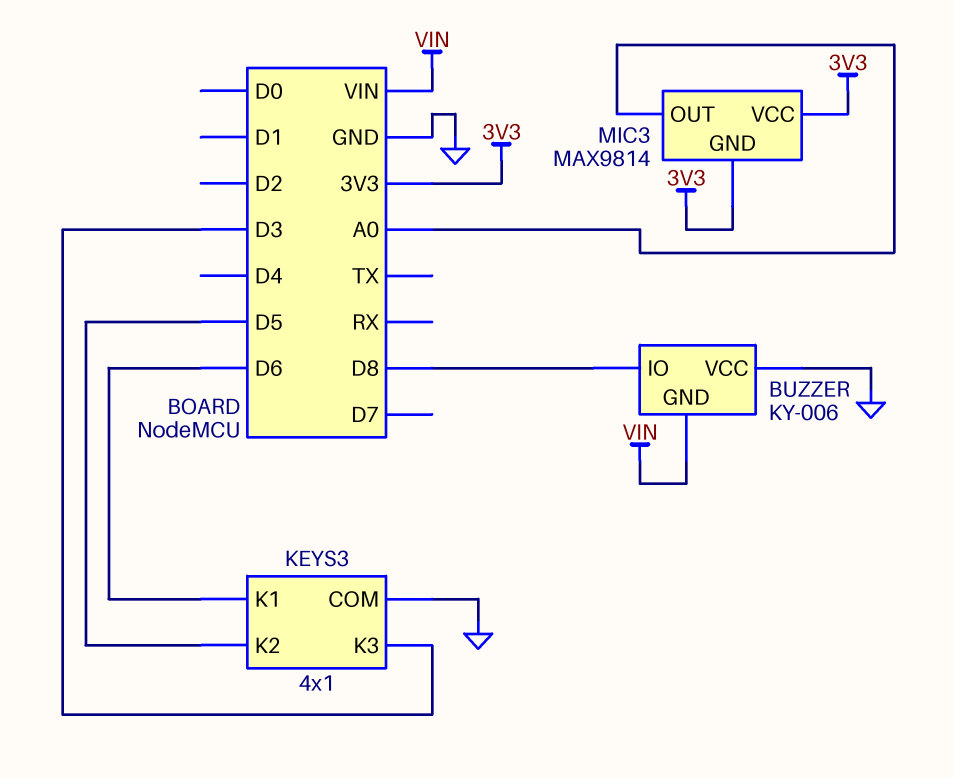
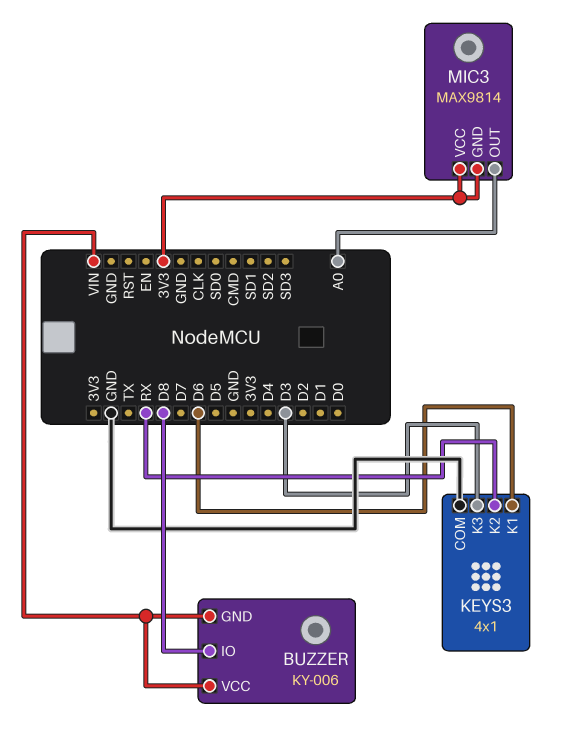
BUZZER pin VCC: GND -> VIN
KEYS3 pin K2: D5 -> RX

